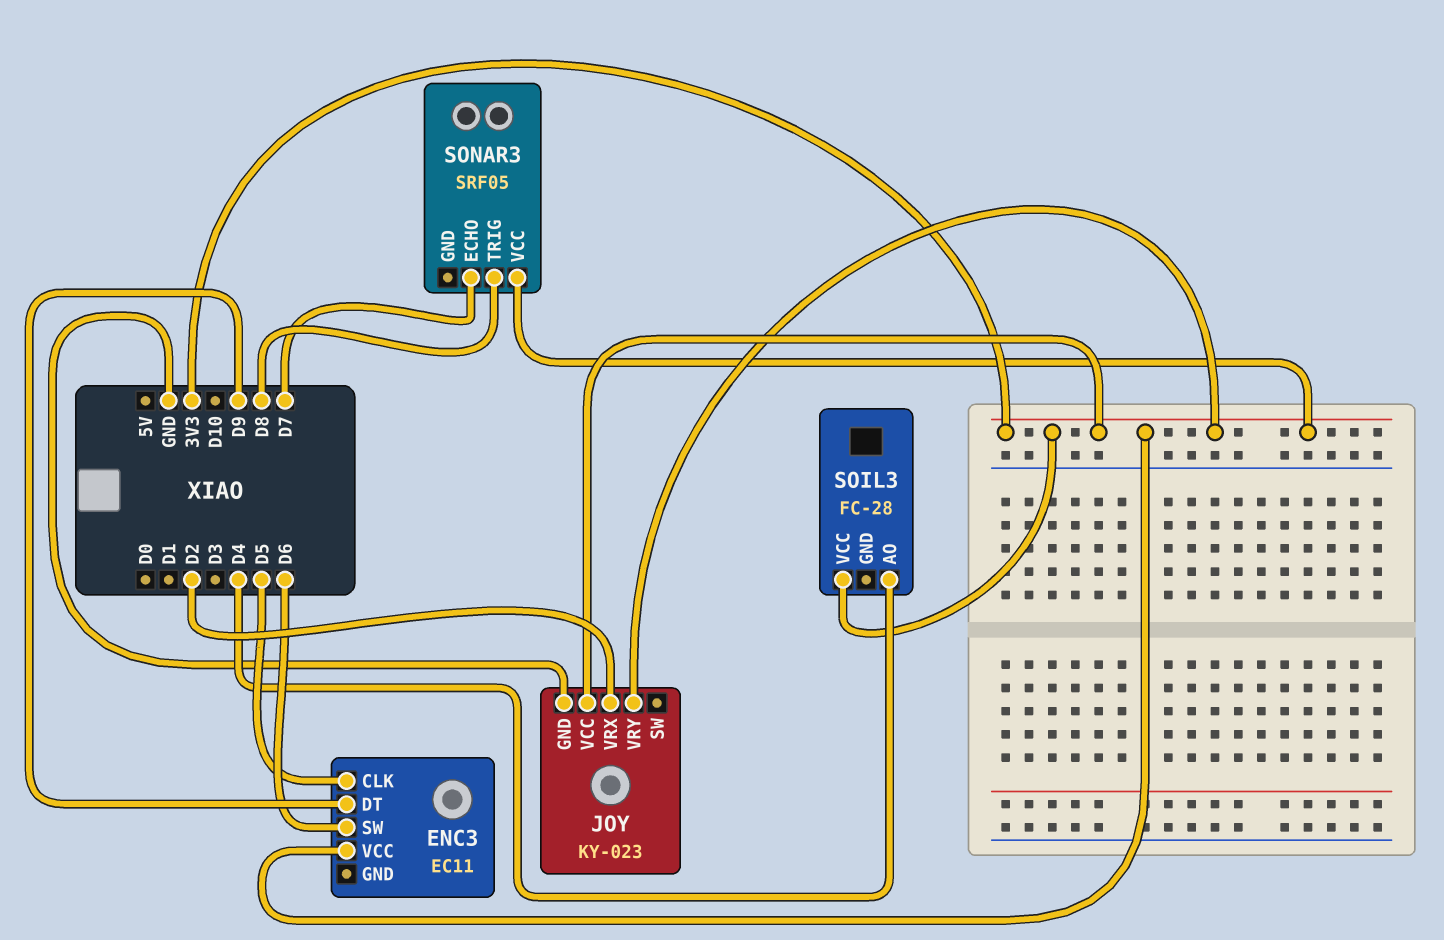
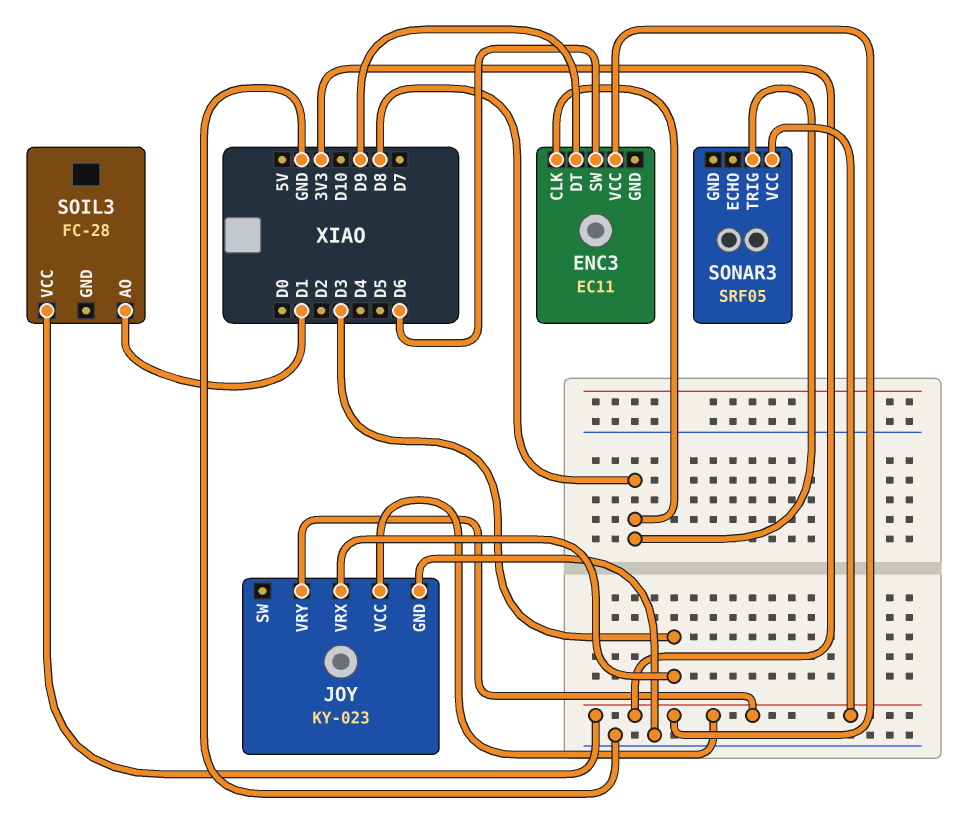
ENC3 pin CLK: D5 -> D8
JOY pin VRX: D2 -> D3
SOIL3 pin AO: D4 -> D1
SONAR3 pin ECHO: D7 -> none

